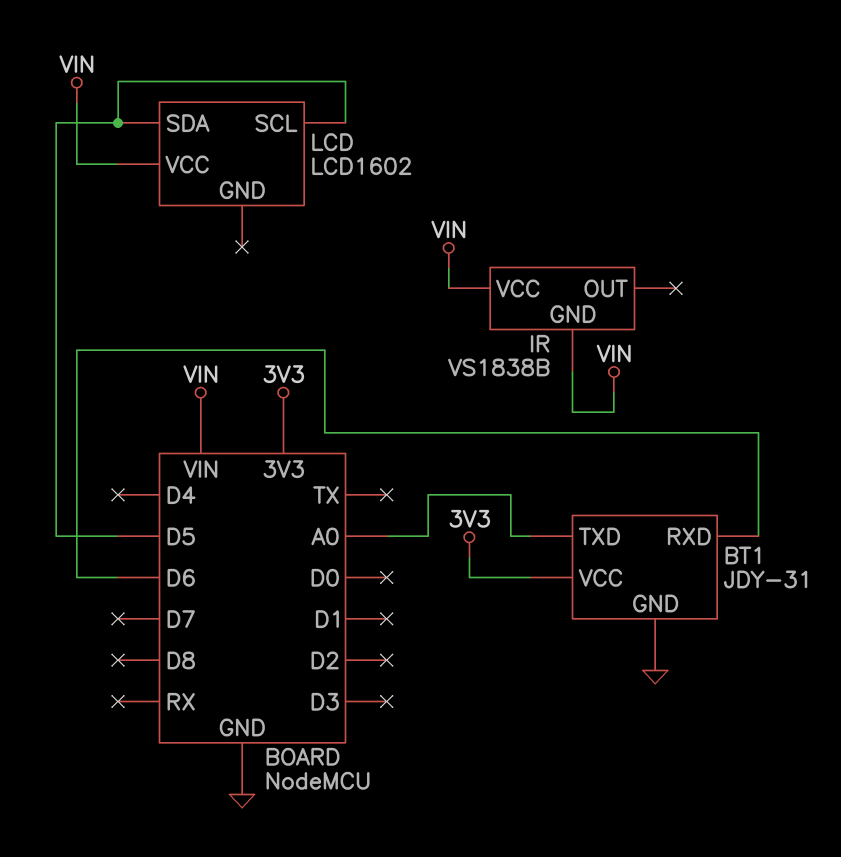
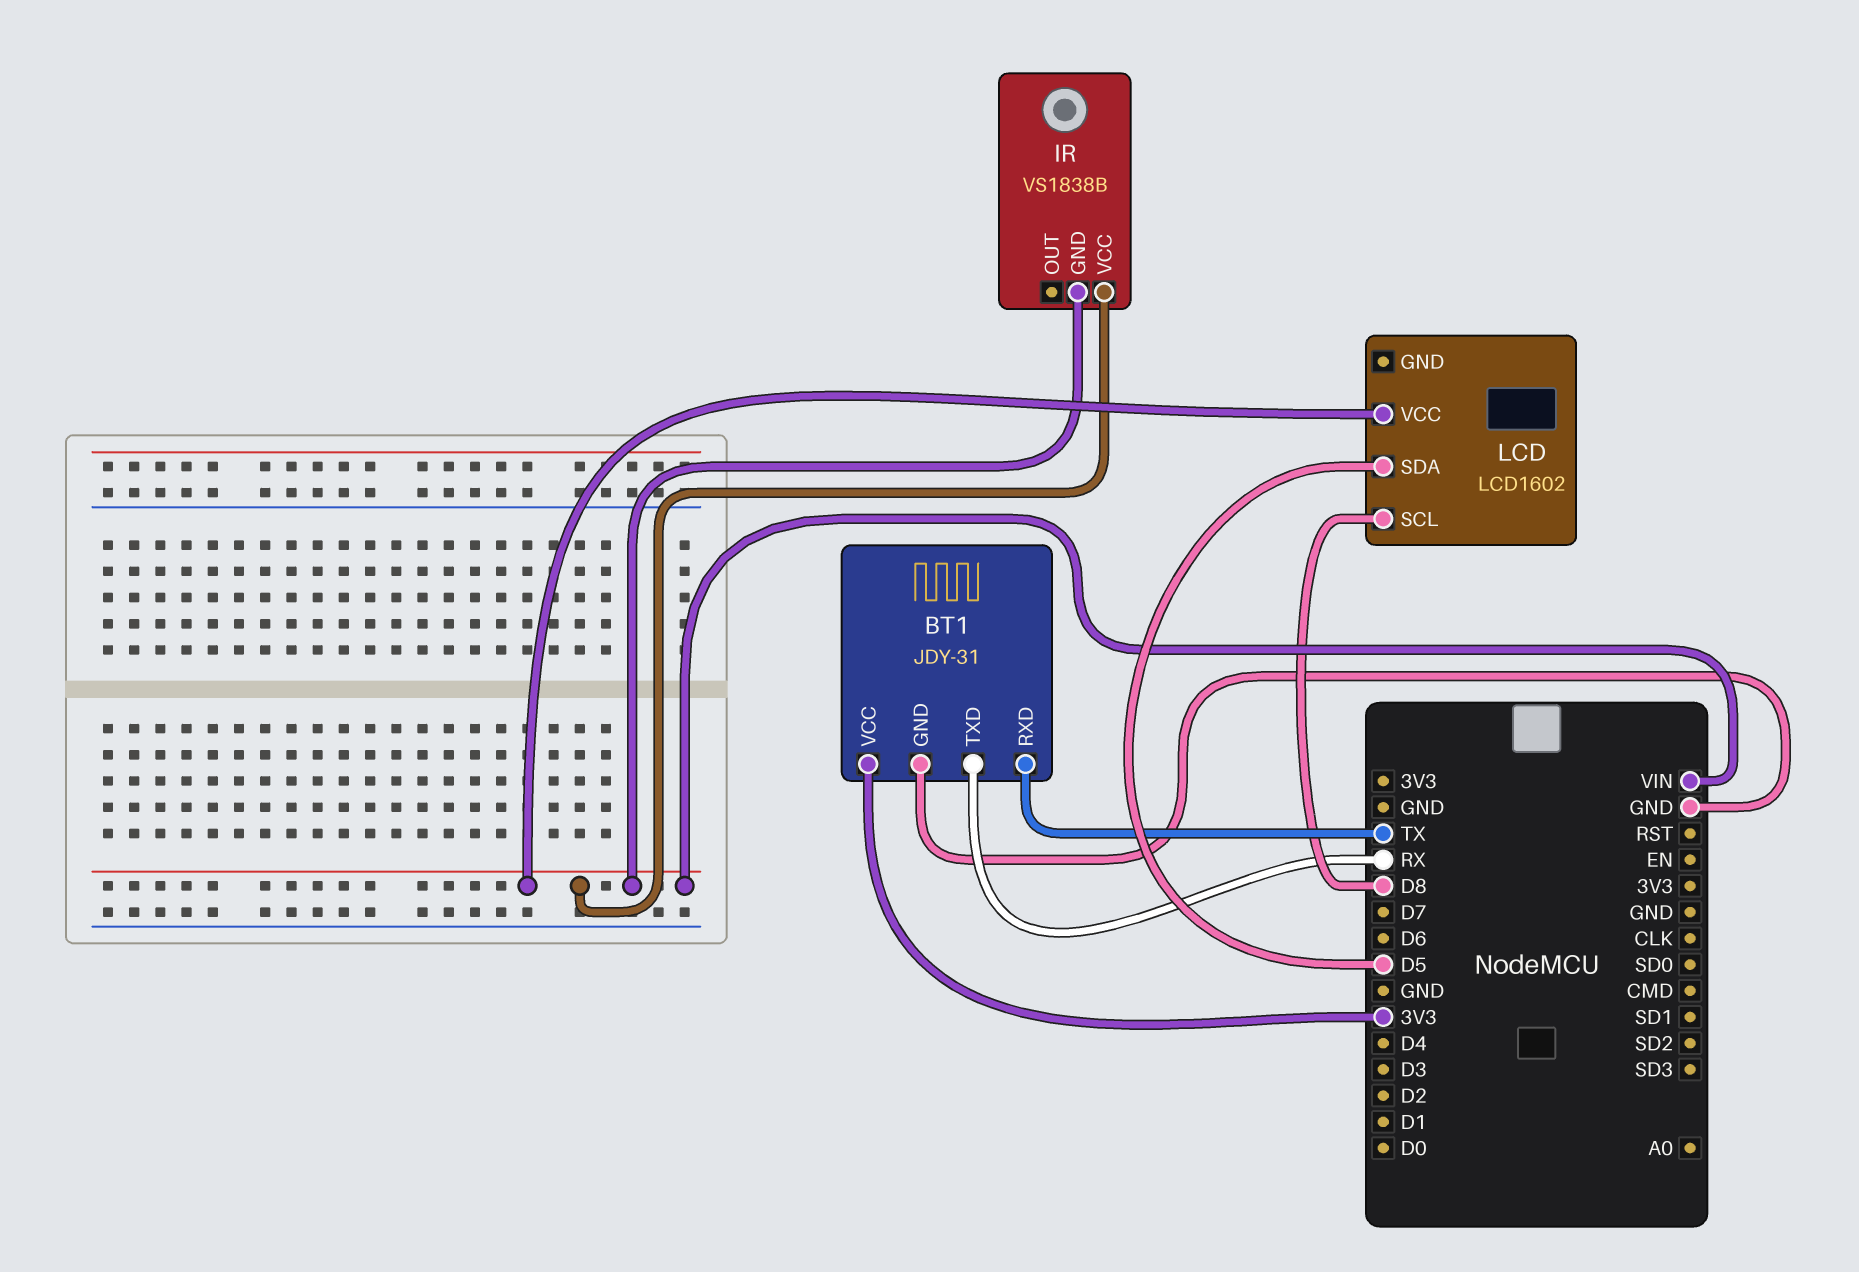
BT1 pin RXD: D6 -> TX
BT1 pin TXD: A0 -> RX
LCD pin SCL: D5 -> D8

